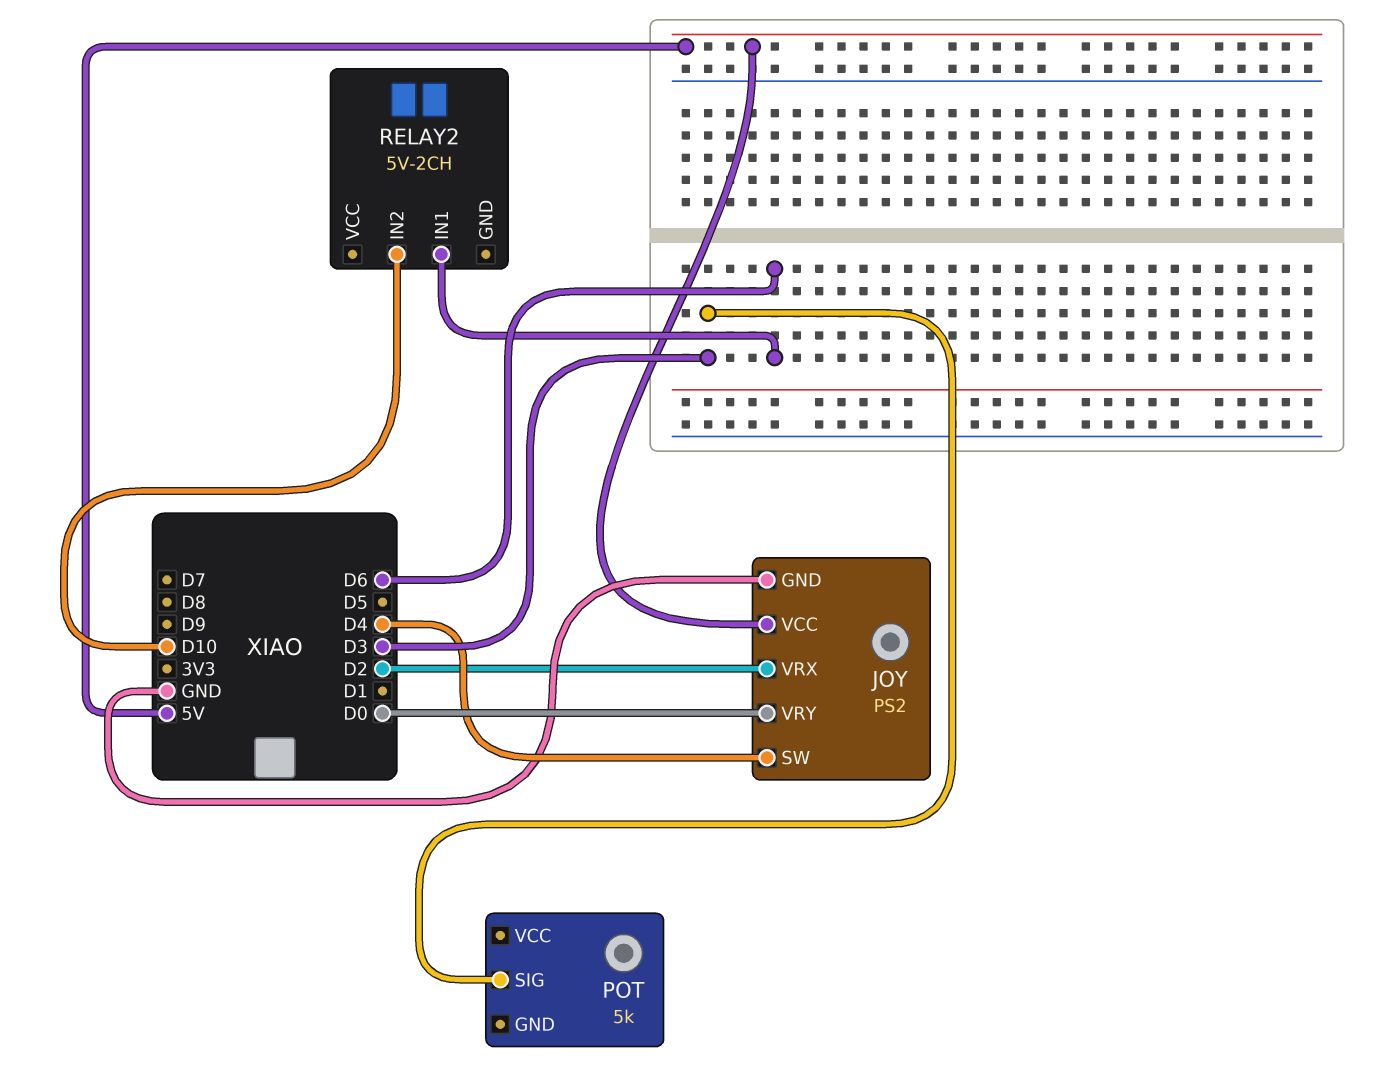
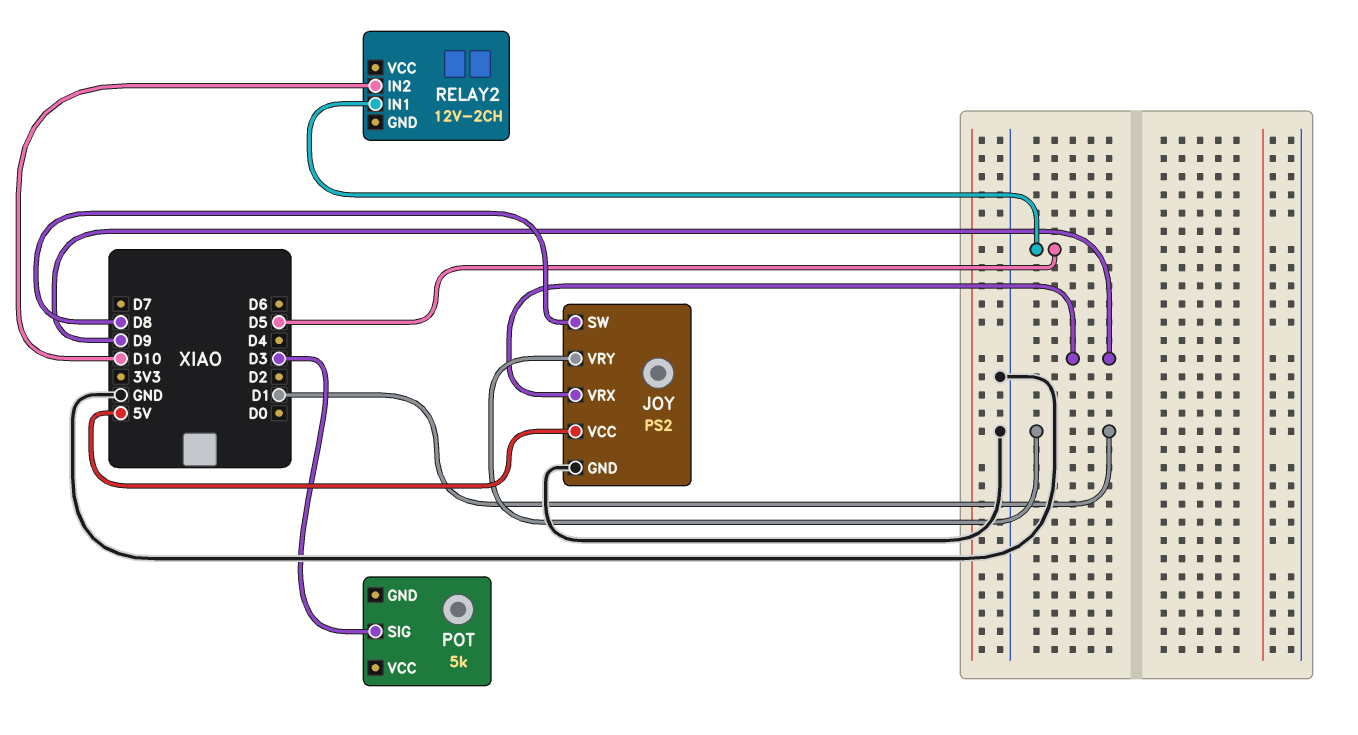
JOY pin SW: D4 -> D8
JOY pin VRX: D2 -> D9
JOY pin VRY: D0 -> D1
RELAY2: 5V-2CH -> 12V-2CH
RELAY2 pin IN1: D6 -> D5

